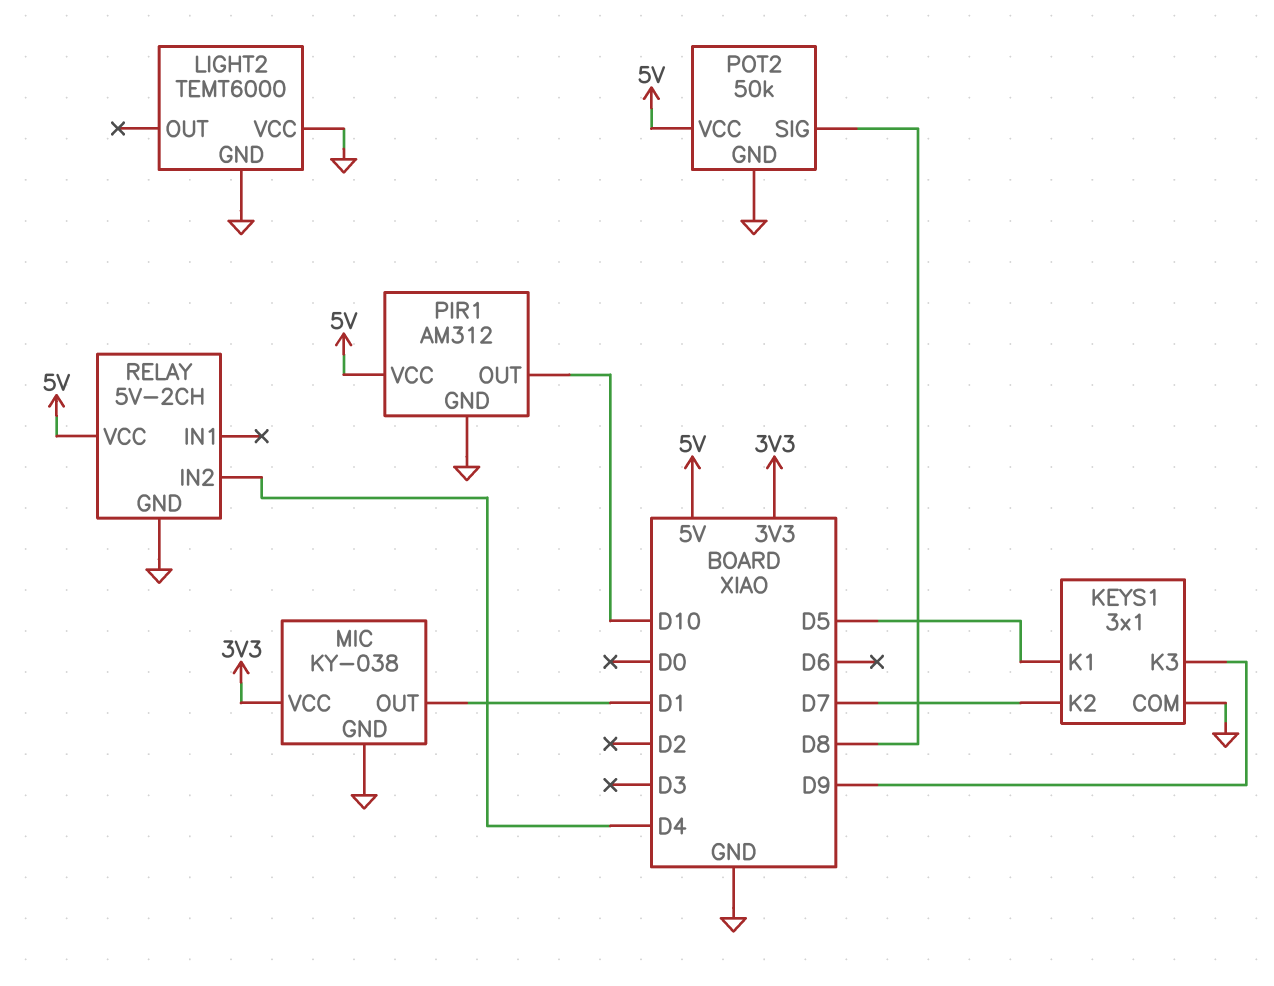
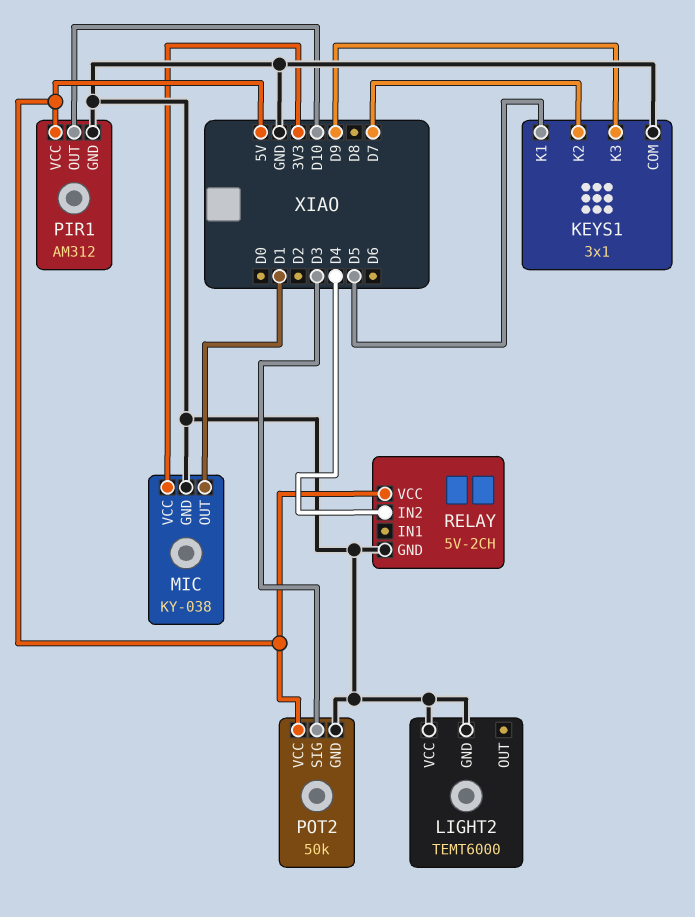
POT2 pin SIG: D8 -> D3

